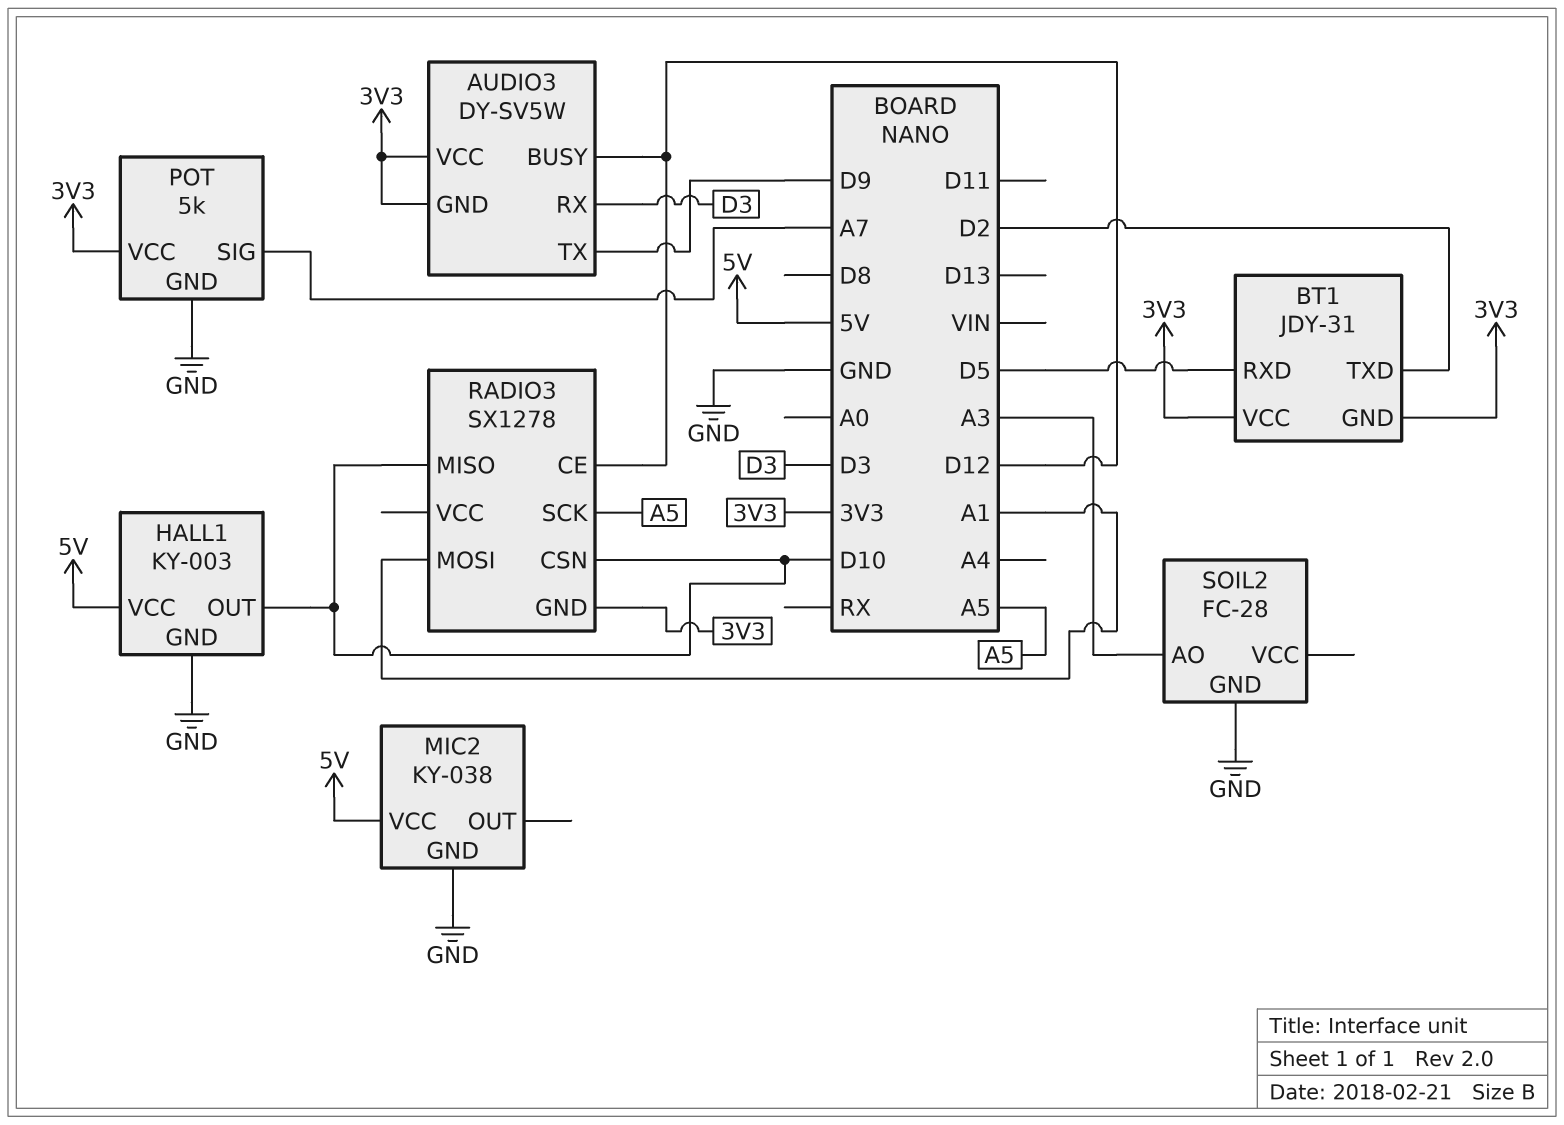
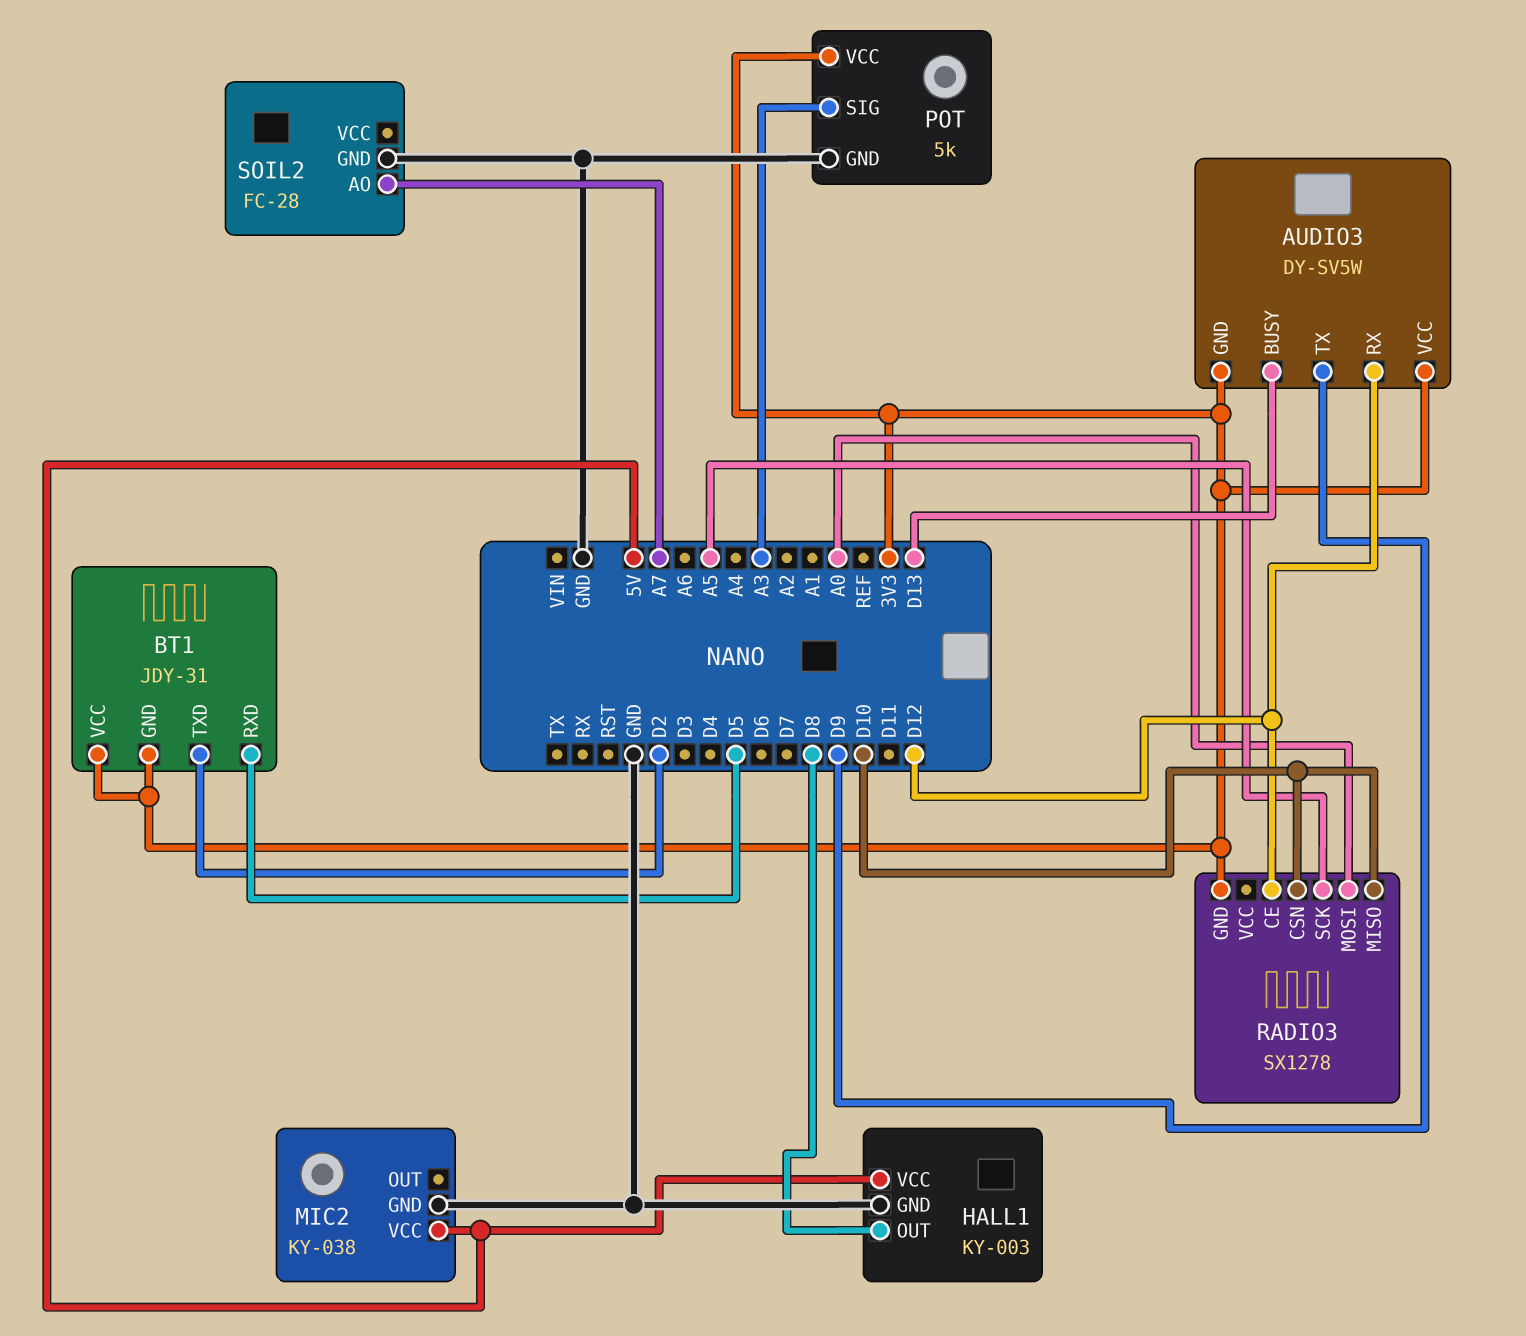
AUDIO3 pin BUSY: D12 -> D13
AUDIO3 pin RX: D3 -> D12
HALL1 pin OUT: D10 -> D8
POT pin SIG: A7 -> A3
RADIO3 pin MOSI: A1 -> A0
SOIL2 pin AO: A3 -> A7

